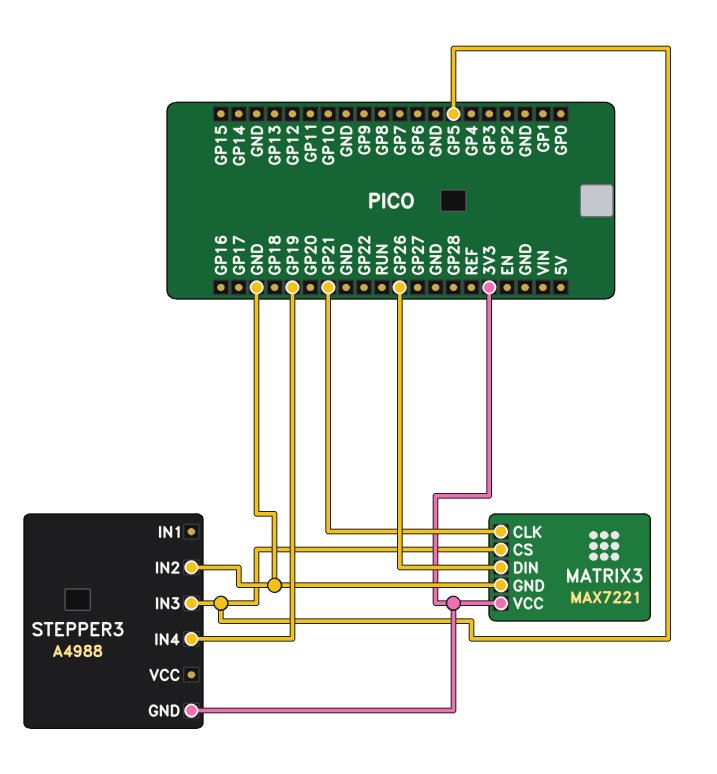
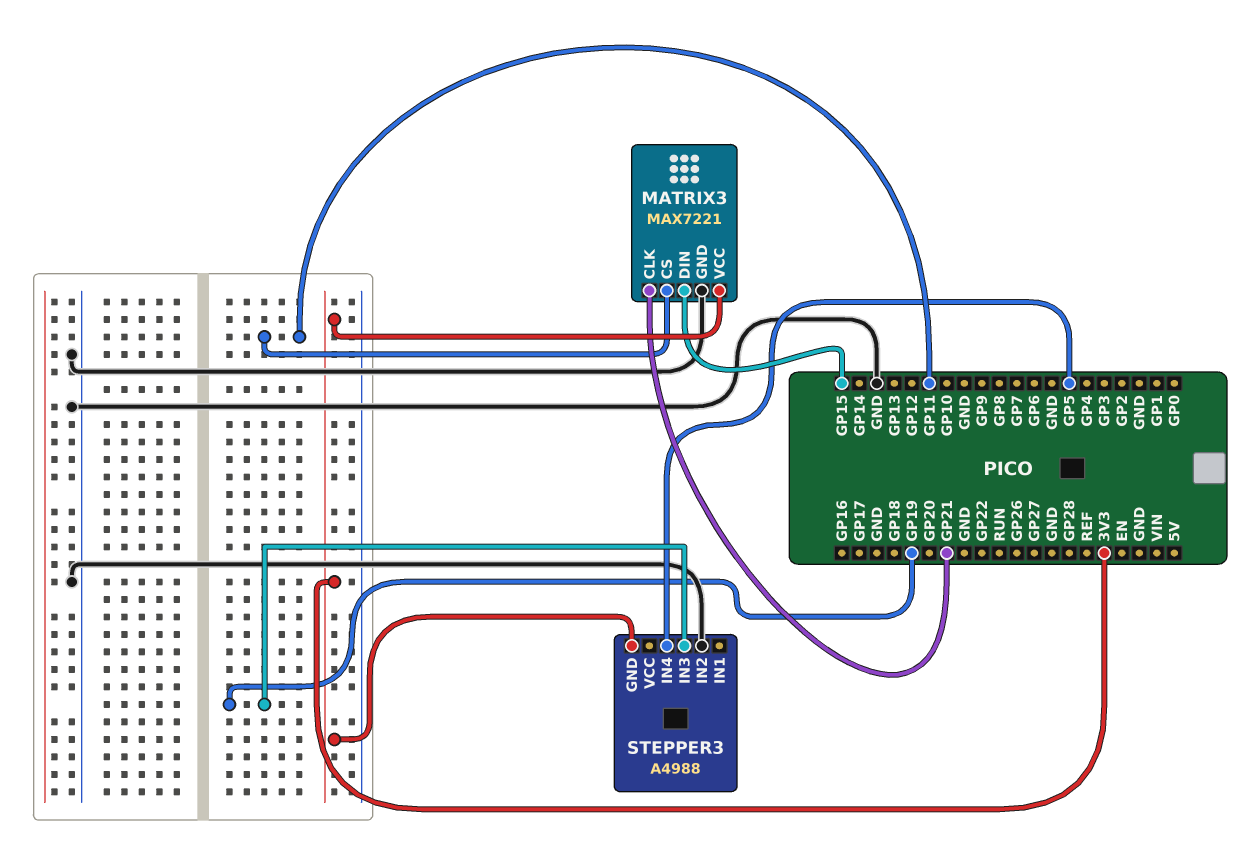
MATRIX3 pin CS: GP5 -> GP11
MATRIX3 pin DIN: GP26 -> GP15
STEPPER3 pin IN3: GP5 -> GP19
STEPPER3 pin IN4: GP19 -> GP5

